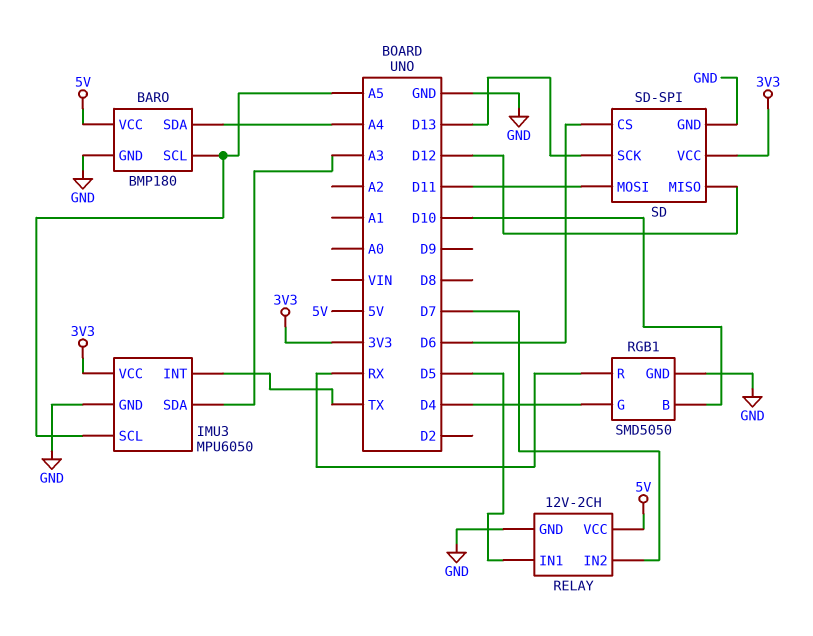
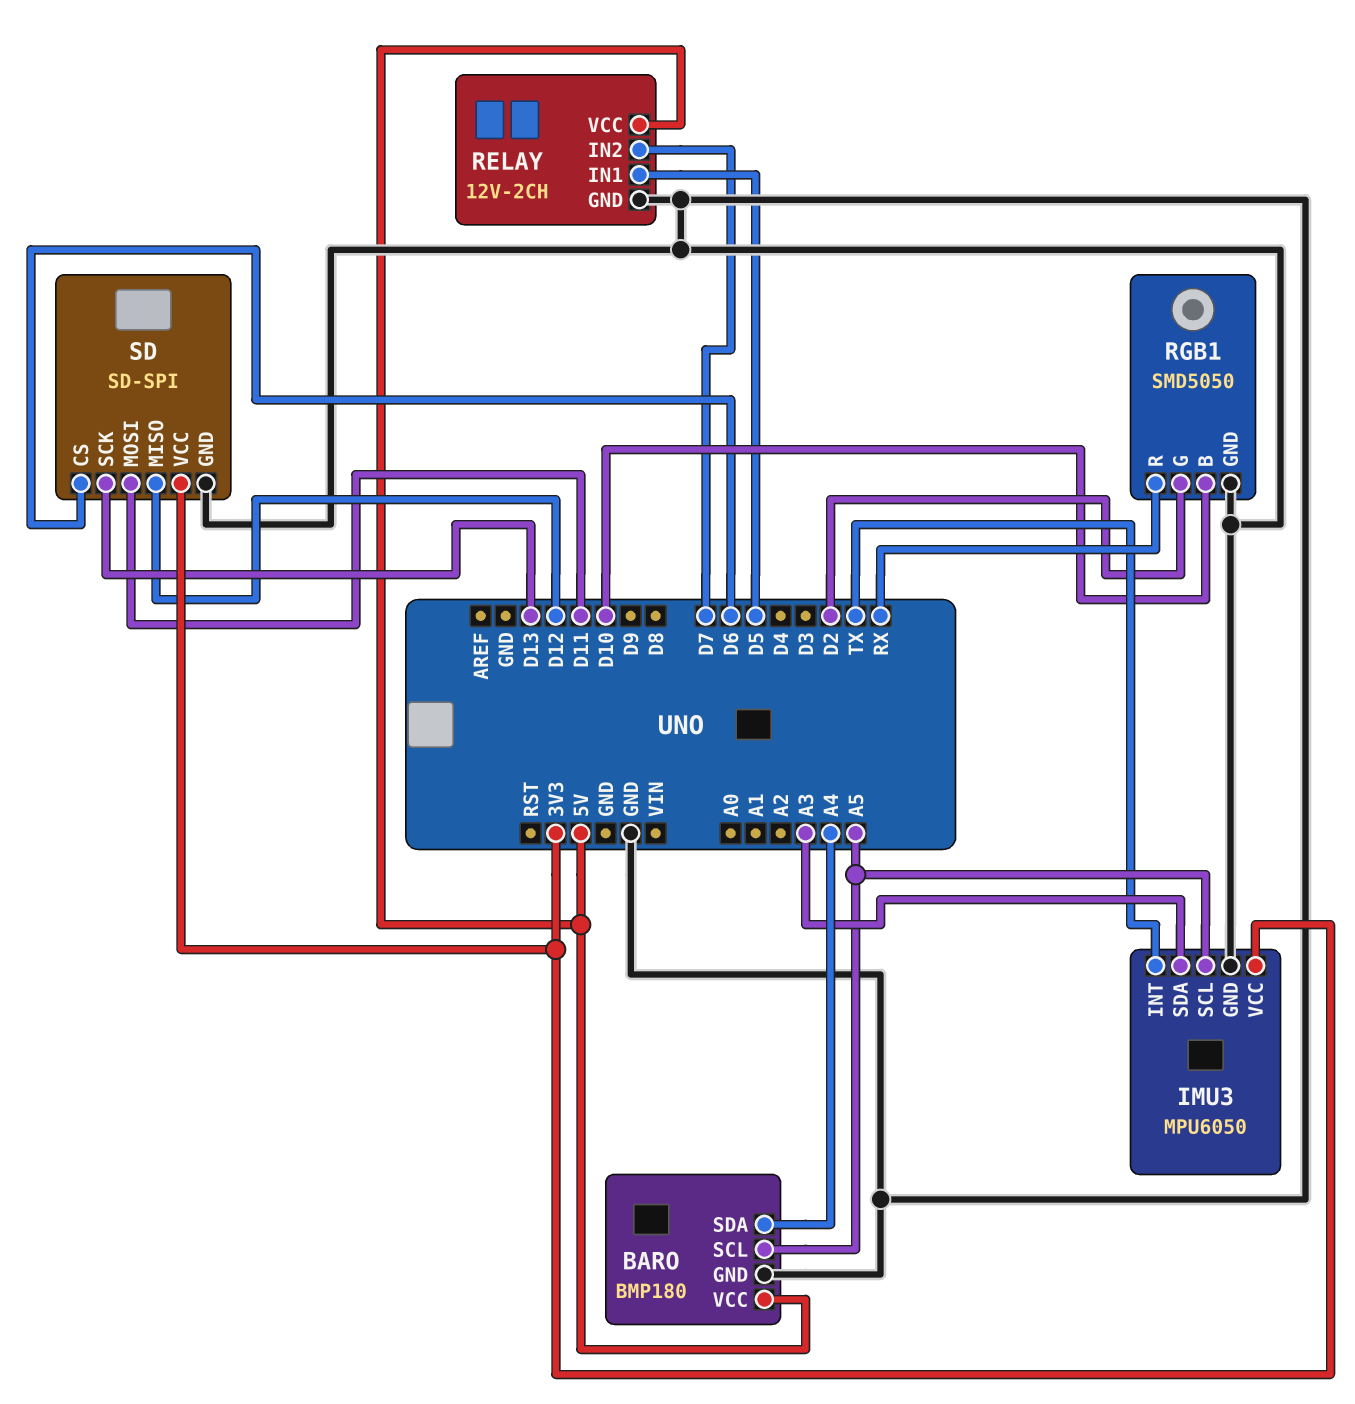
RGB1 pin G: D4 -> D2

